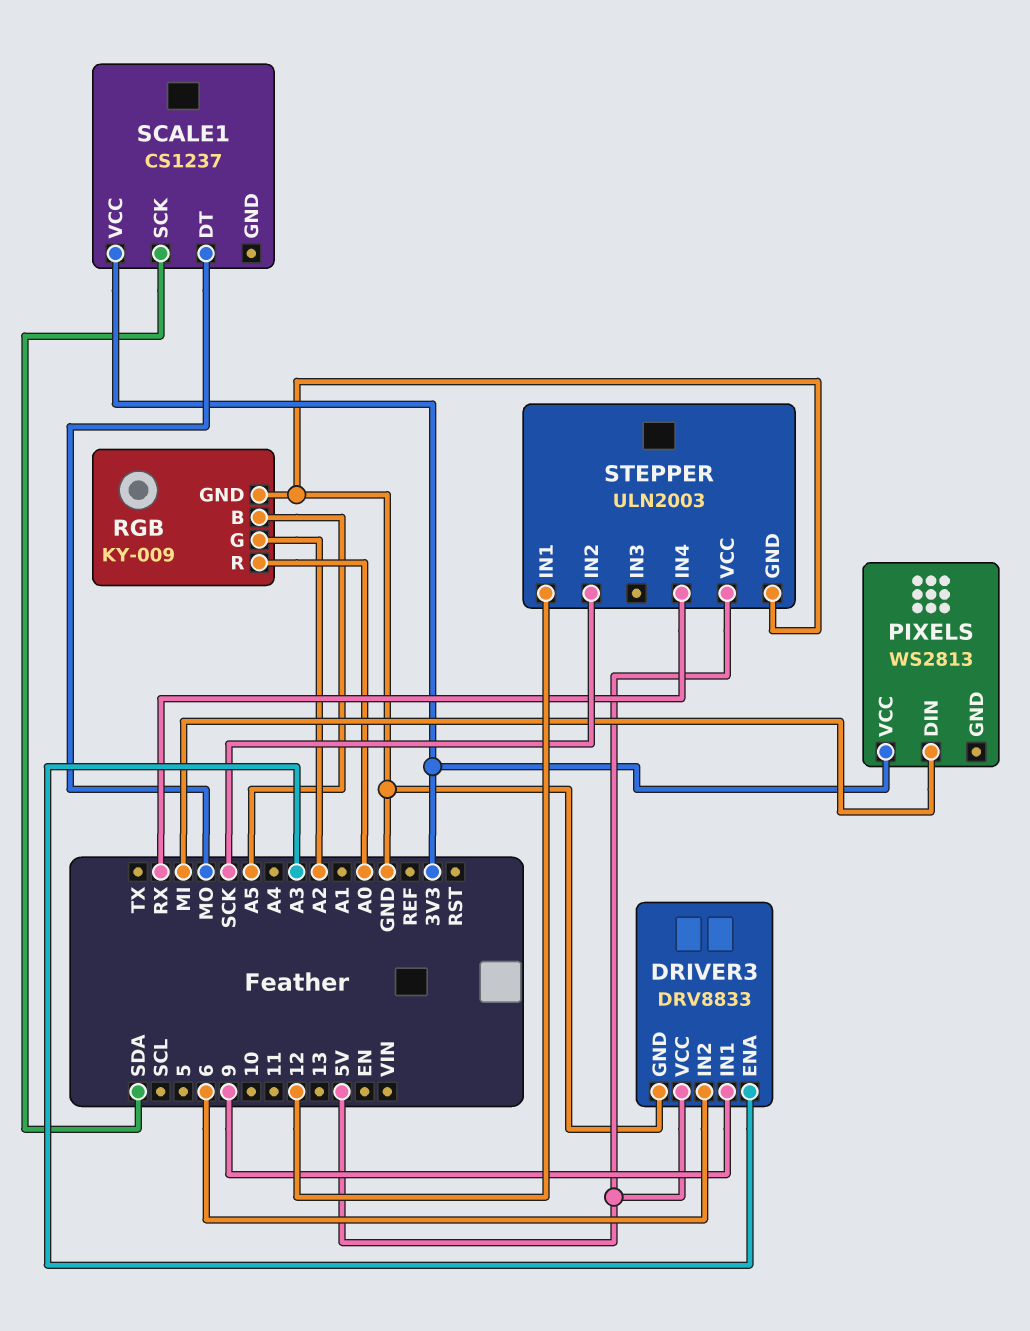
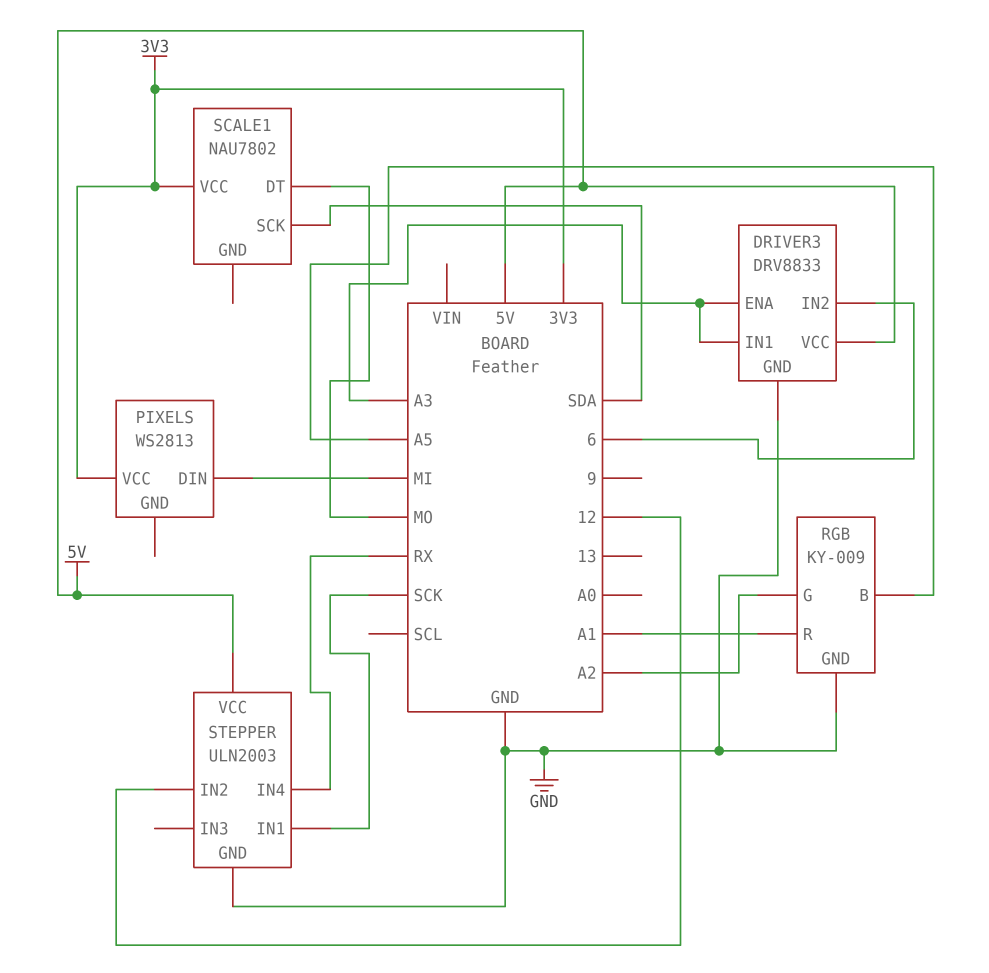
DRIVER3 pin IN1: 9 -> A3
RGB pin R: A0 -> A1
SCALE1: CS1237 -> NAU7802
STEPPER pin IN1: 12 -> SCK
STEPPER pin IN2: SCK -> 12

